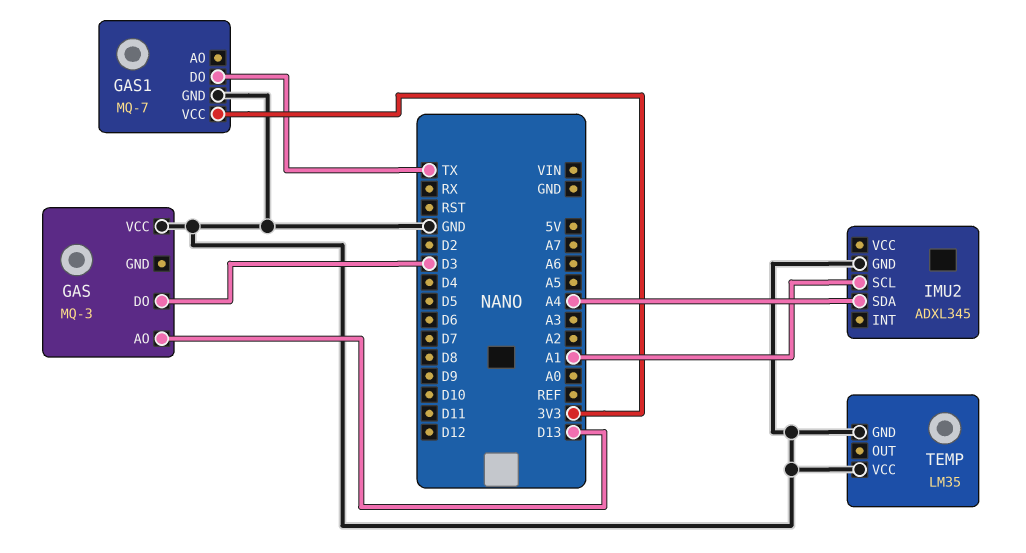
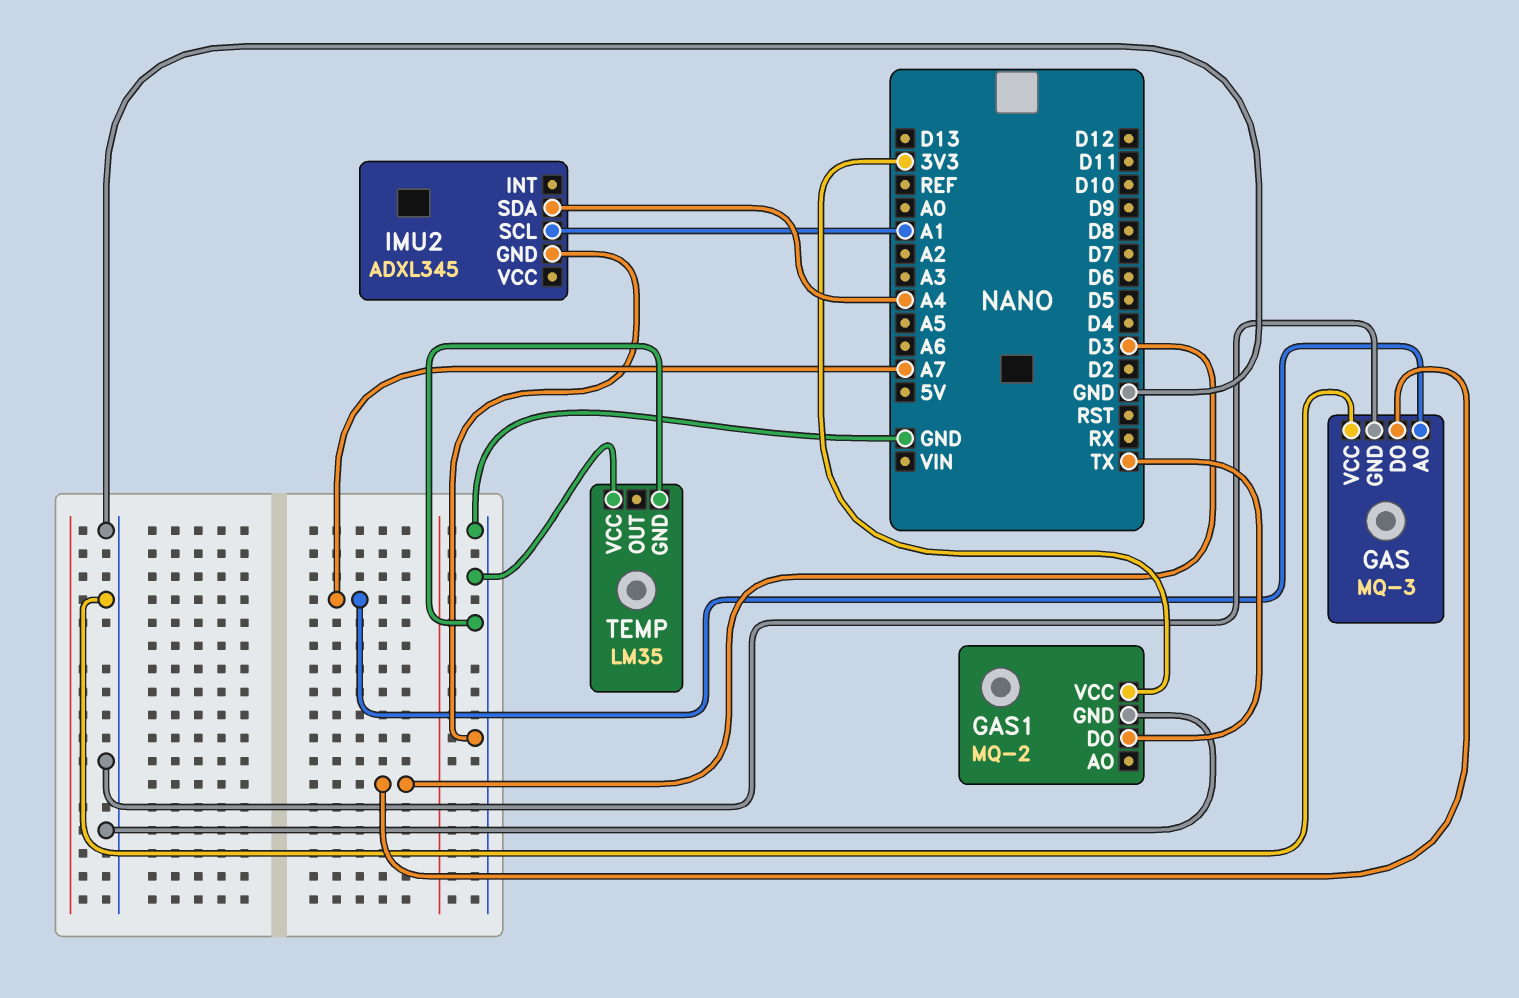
GAS pin AO: D13 -> A7
GAS pin GND: none -> GND
GAS1: MQ-7 -> MQ-2

